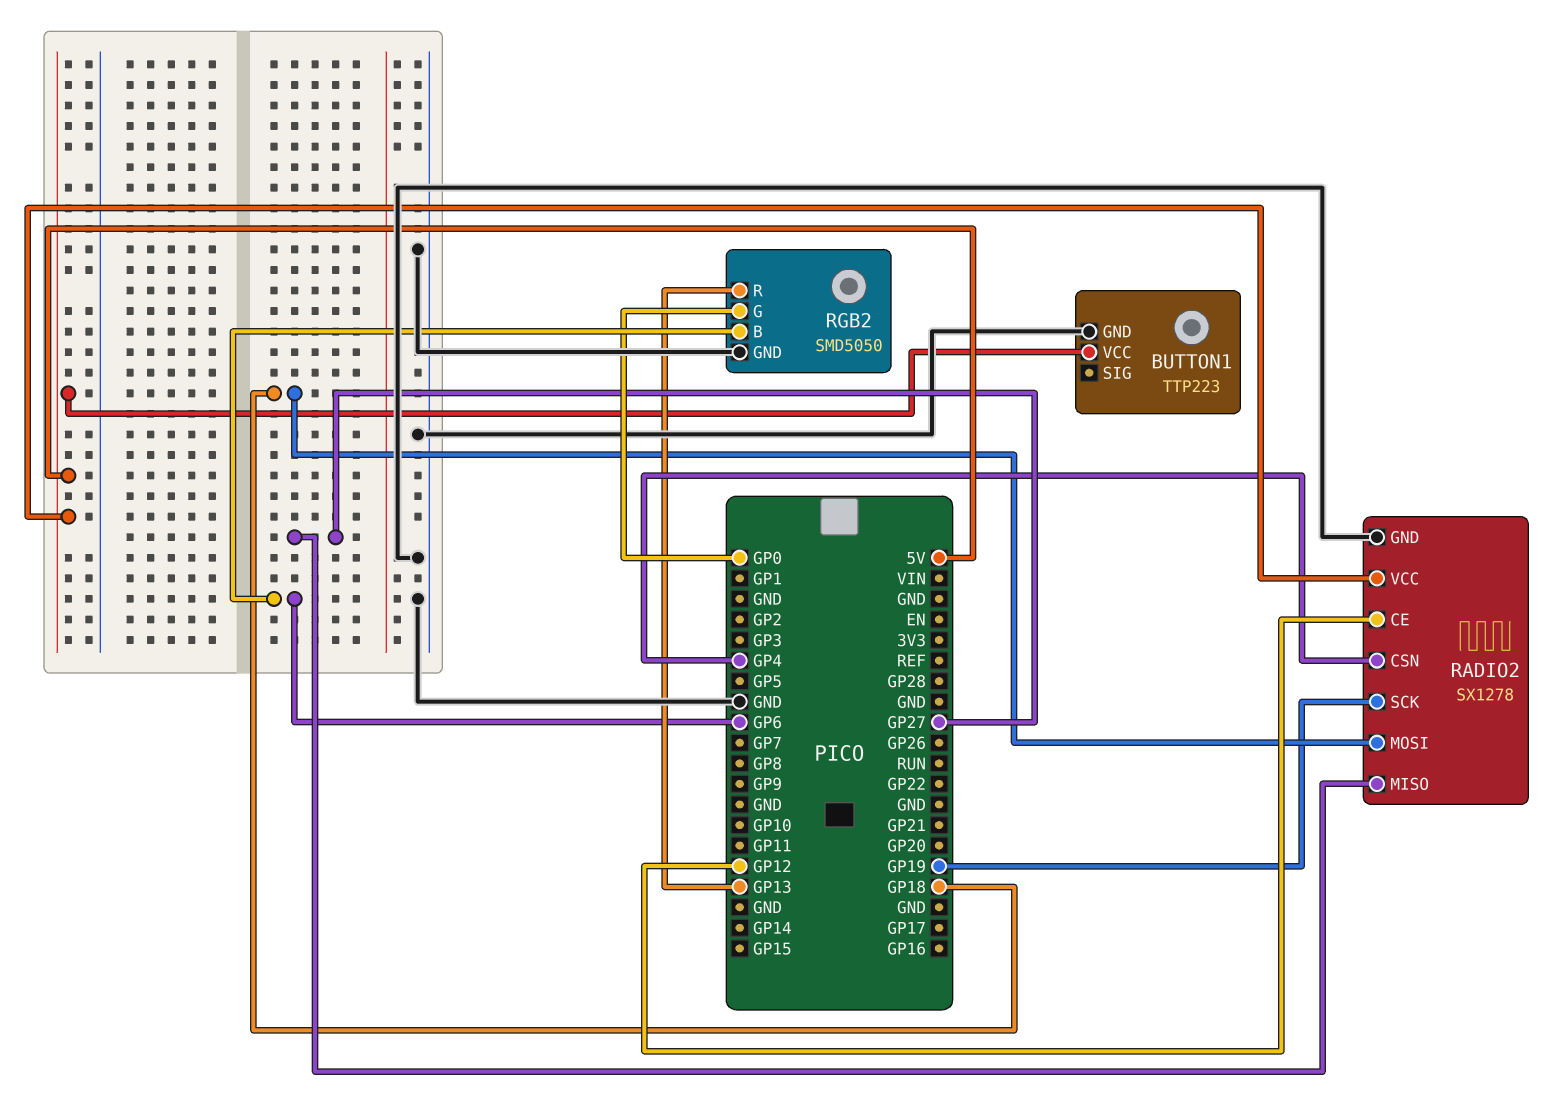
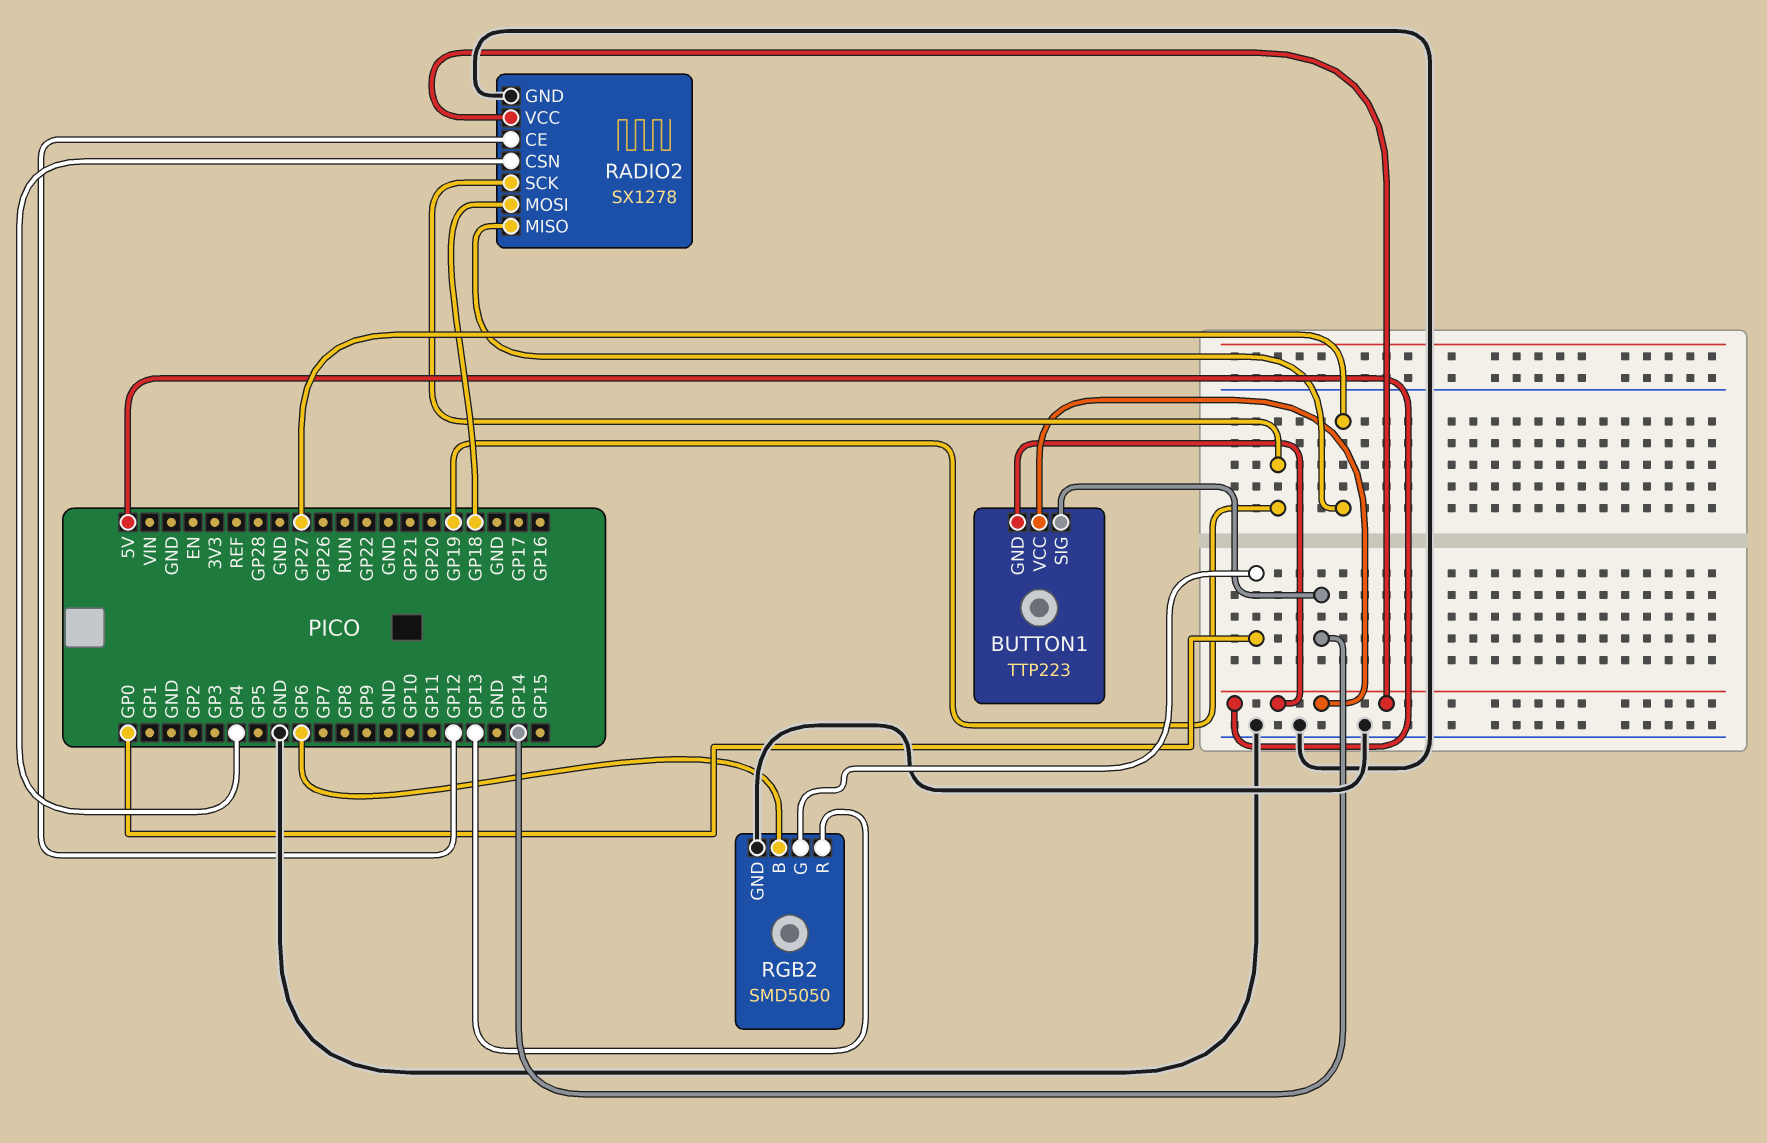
BUTTON1 pin GND: GND -> 5V
BUTTON1 pin SIG: none -> GP14

